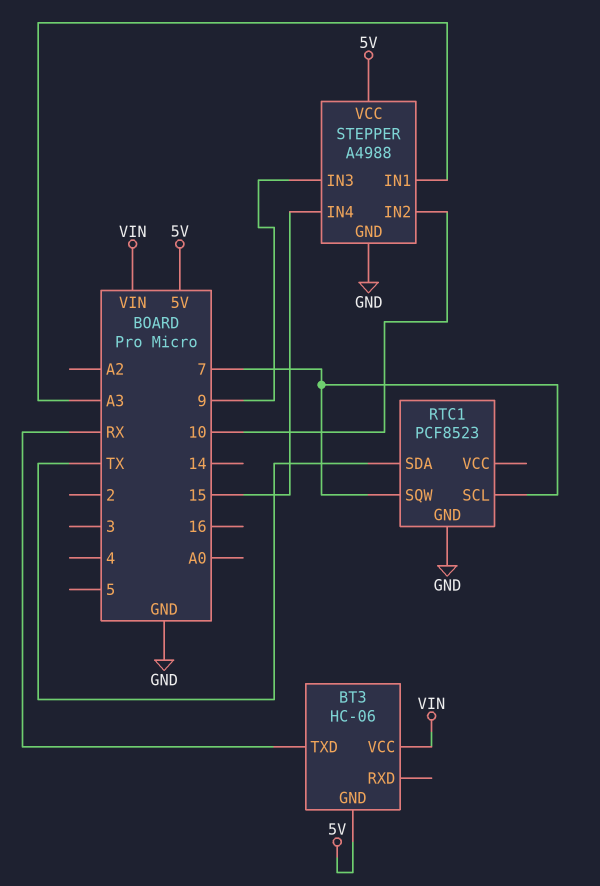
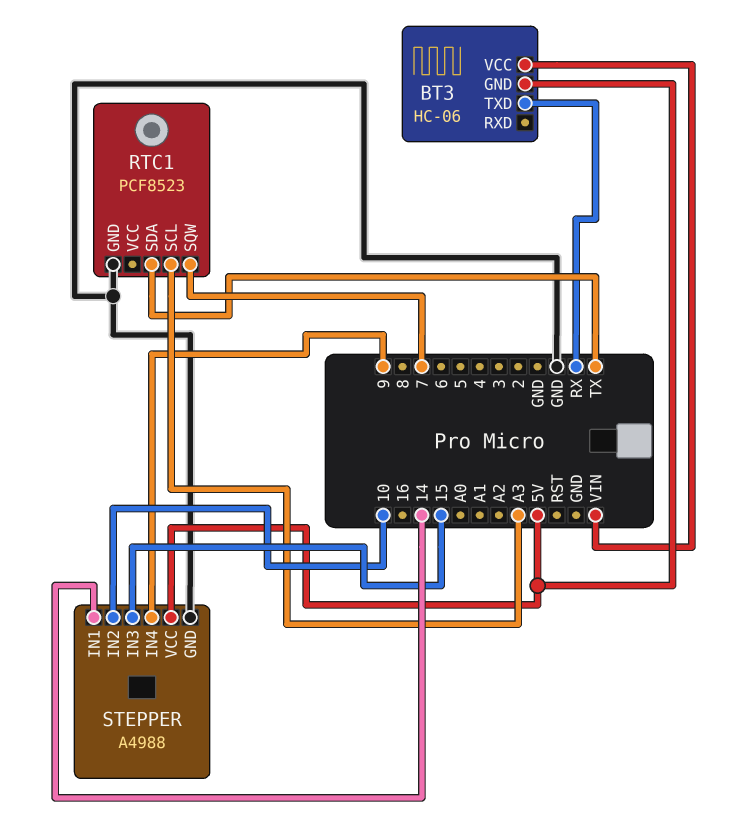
RTC1 pin SCL: 7 -> A3
STEPPER pin IN1: A3 -> 14
STEPPER pin IN3: 9 -> 15
STEPPER pin IN4: 15 -> 9

